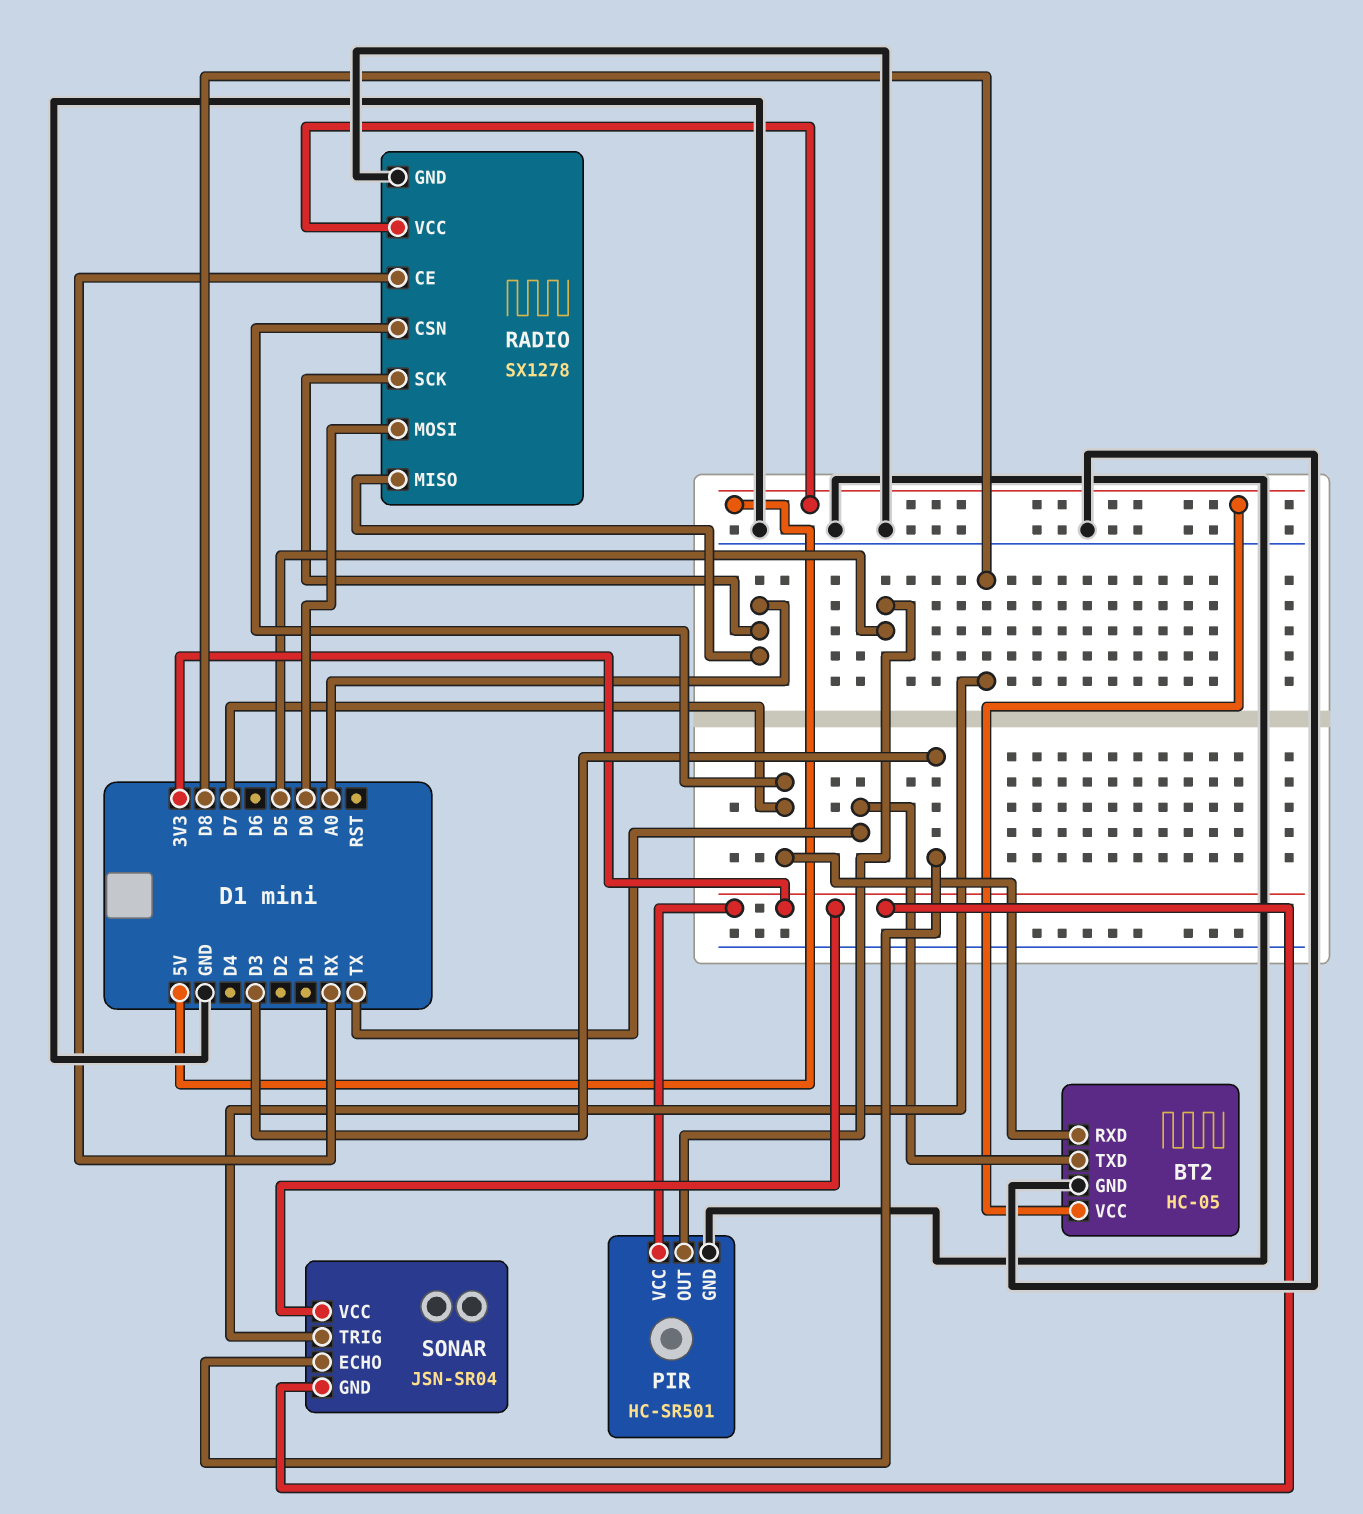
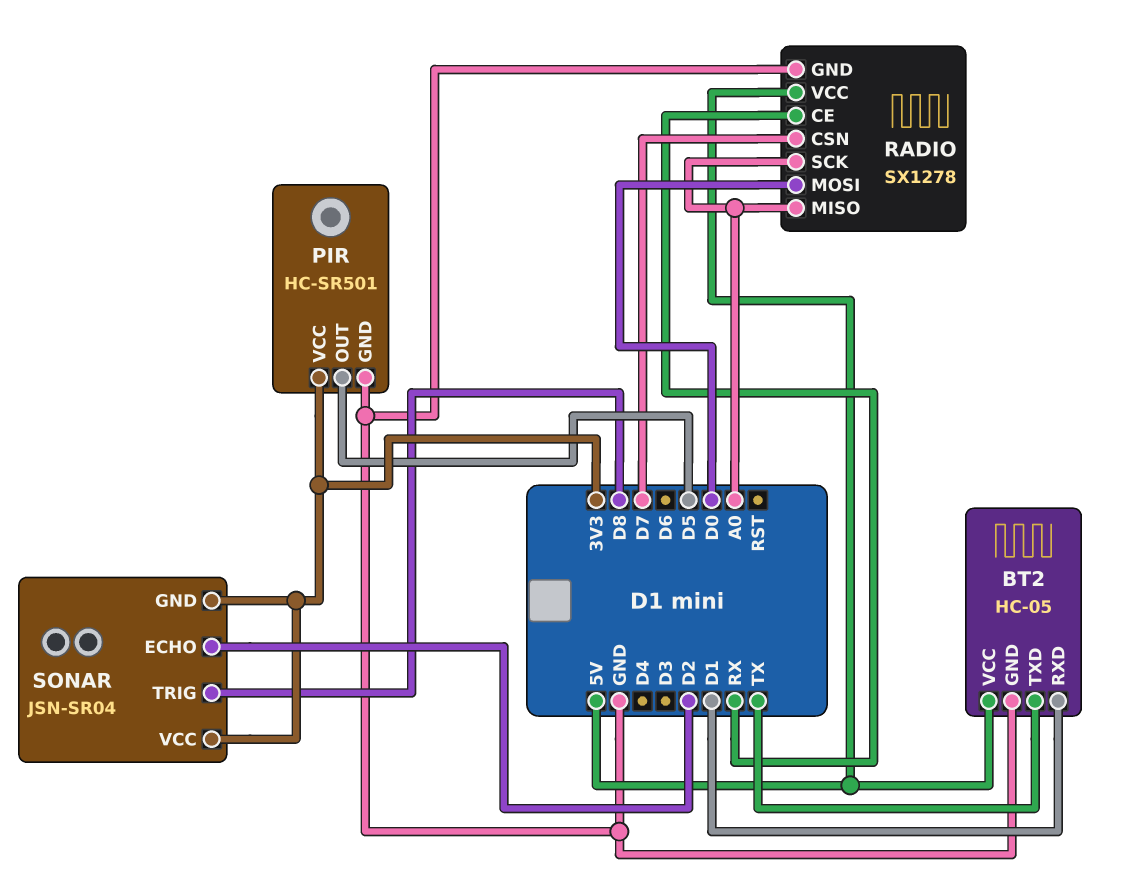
BT2 pin RXD: D7 -> D1
SONAR pin ECHO: D3 -> D2

